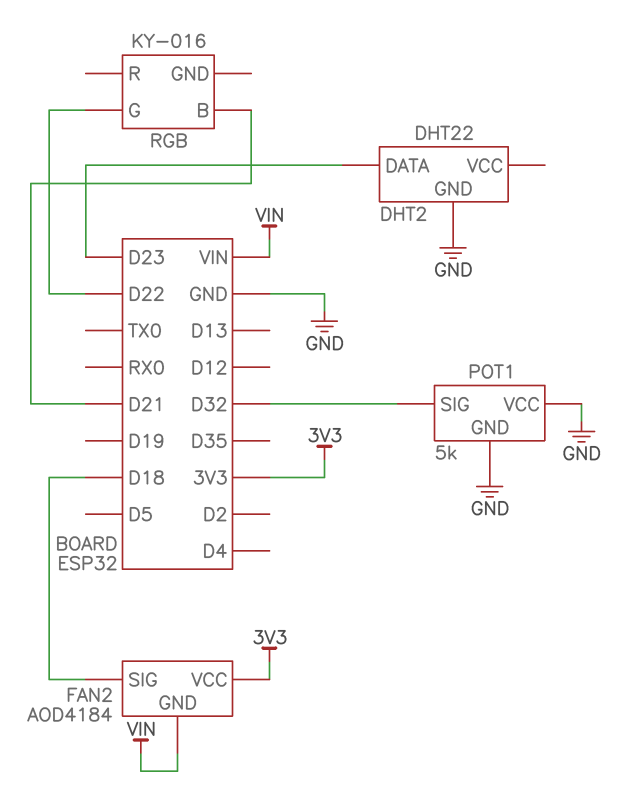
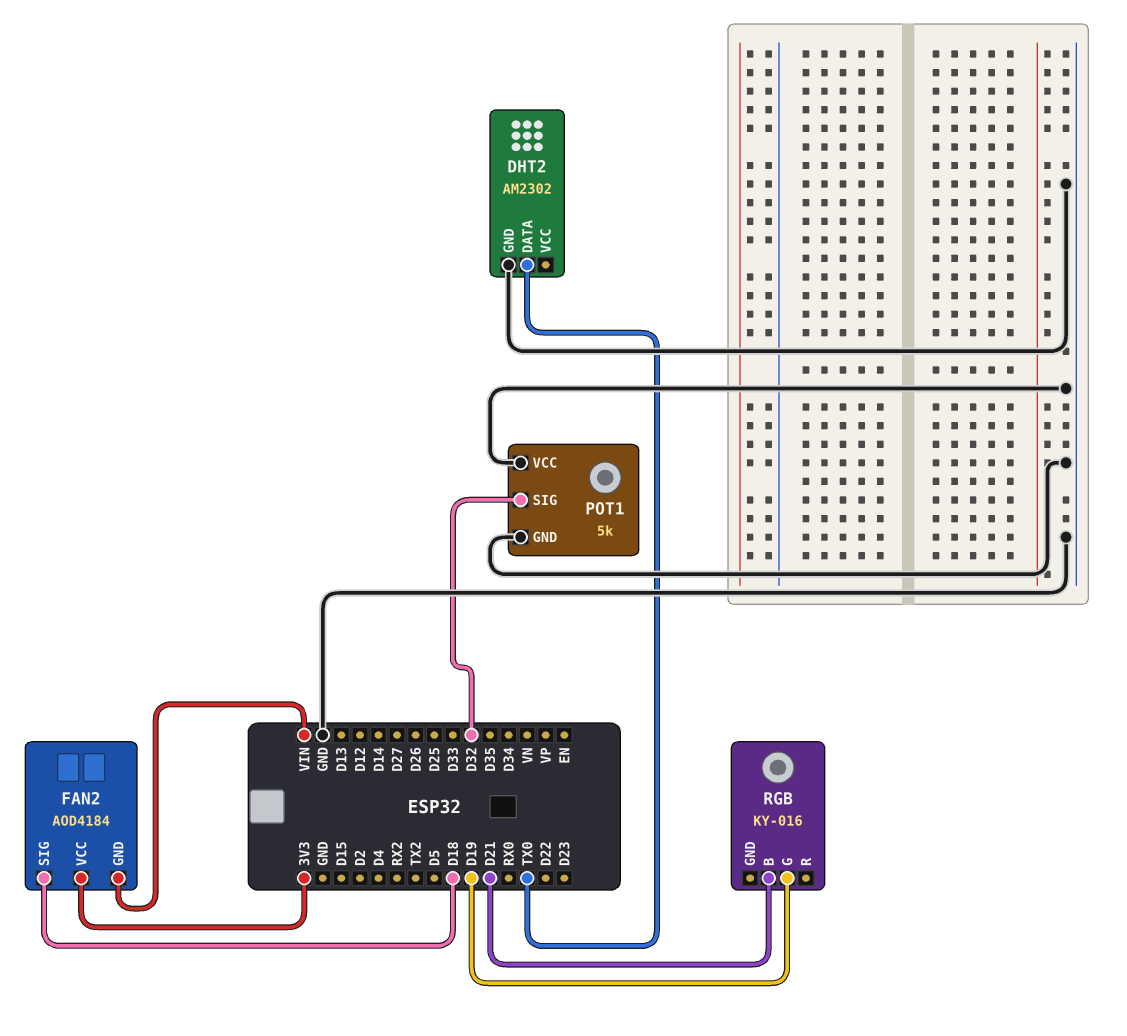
DHT2: DHT22 -> AM2302
DHT2 pin DATA: D23 -> TX0
RGB pin G: D22 -> D19

